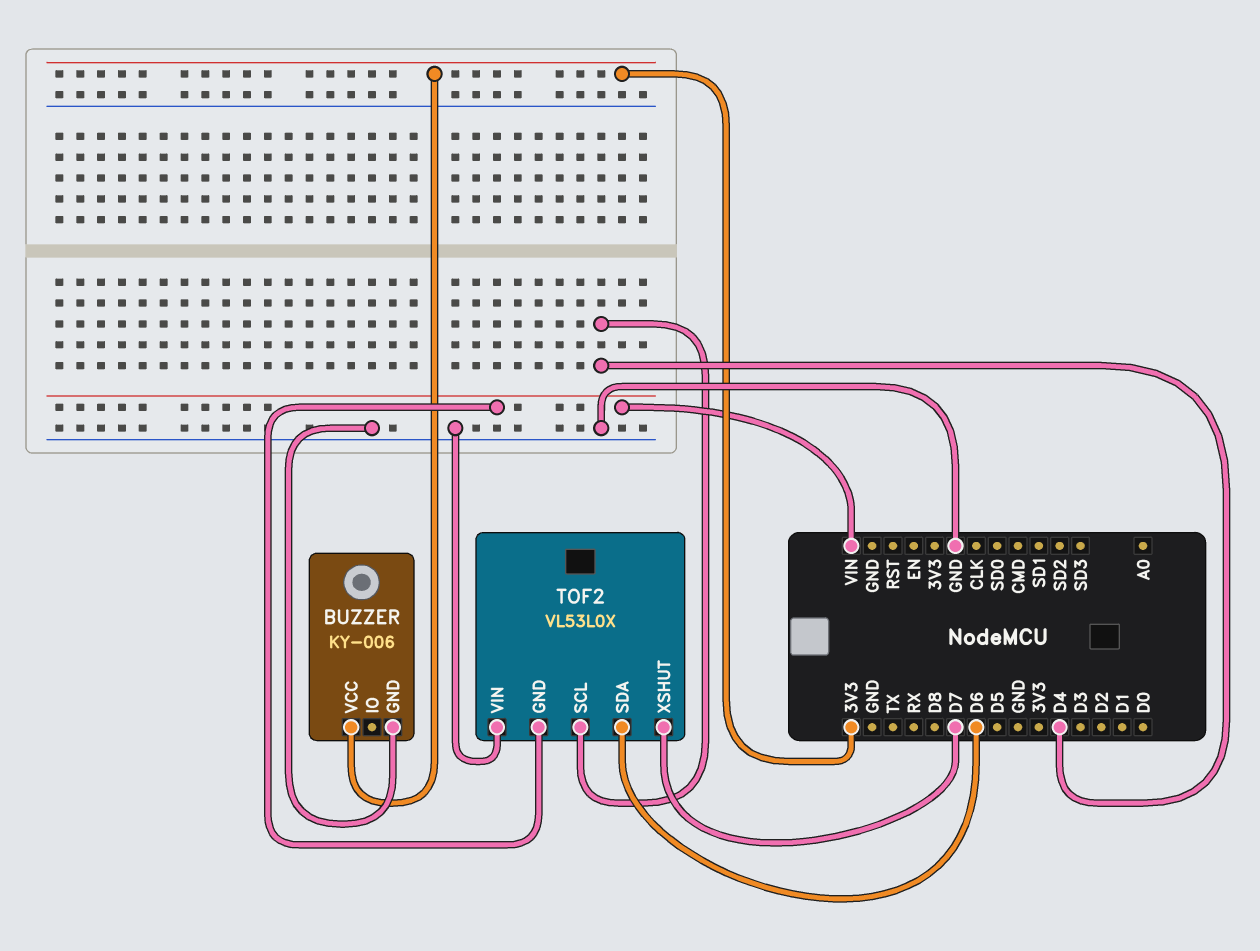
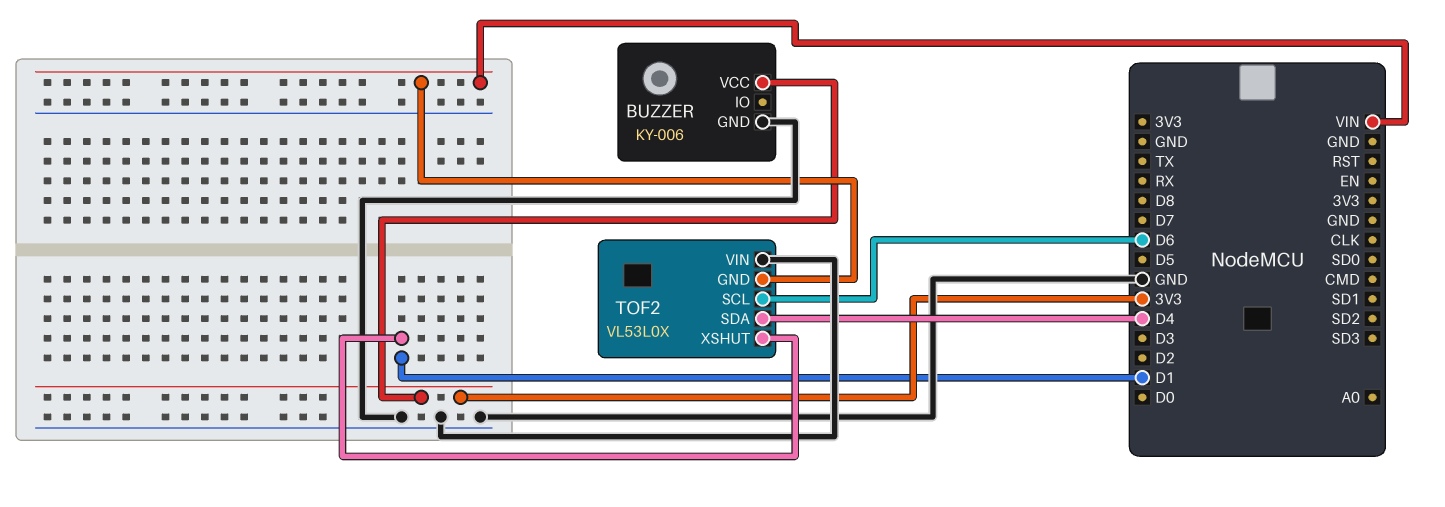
TOF2 pin SCL: D4 -> D6
TOF2 pin SDA: D6 -> D4
TOF2 pin XSHUT: D7 -> D1

